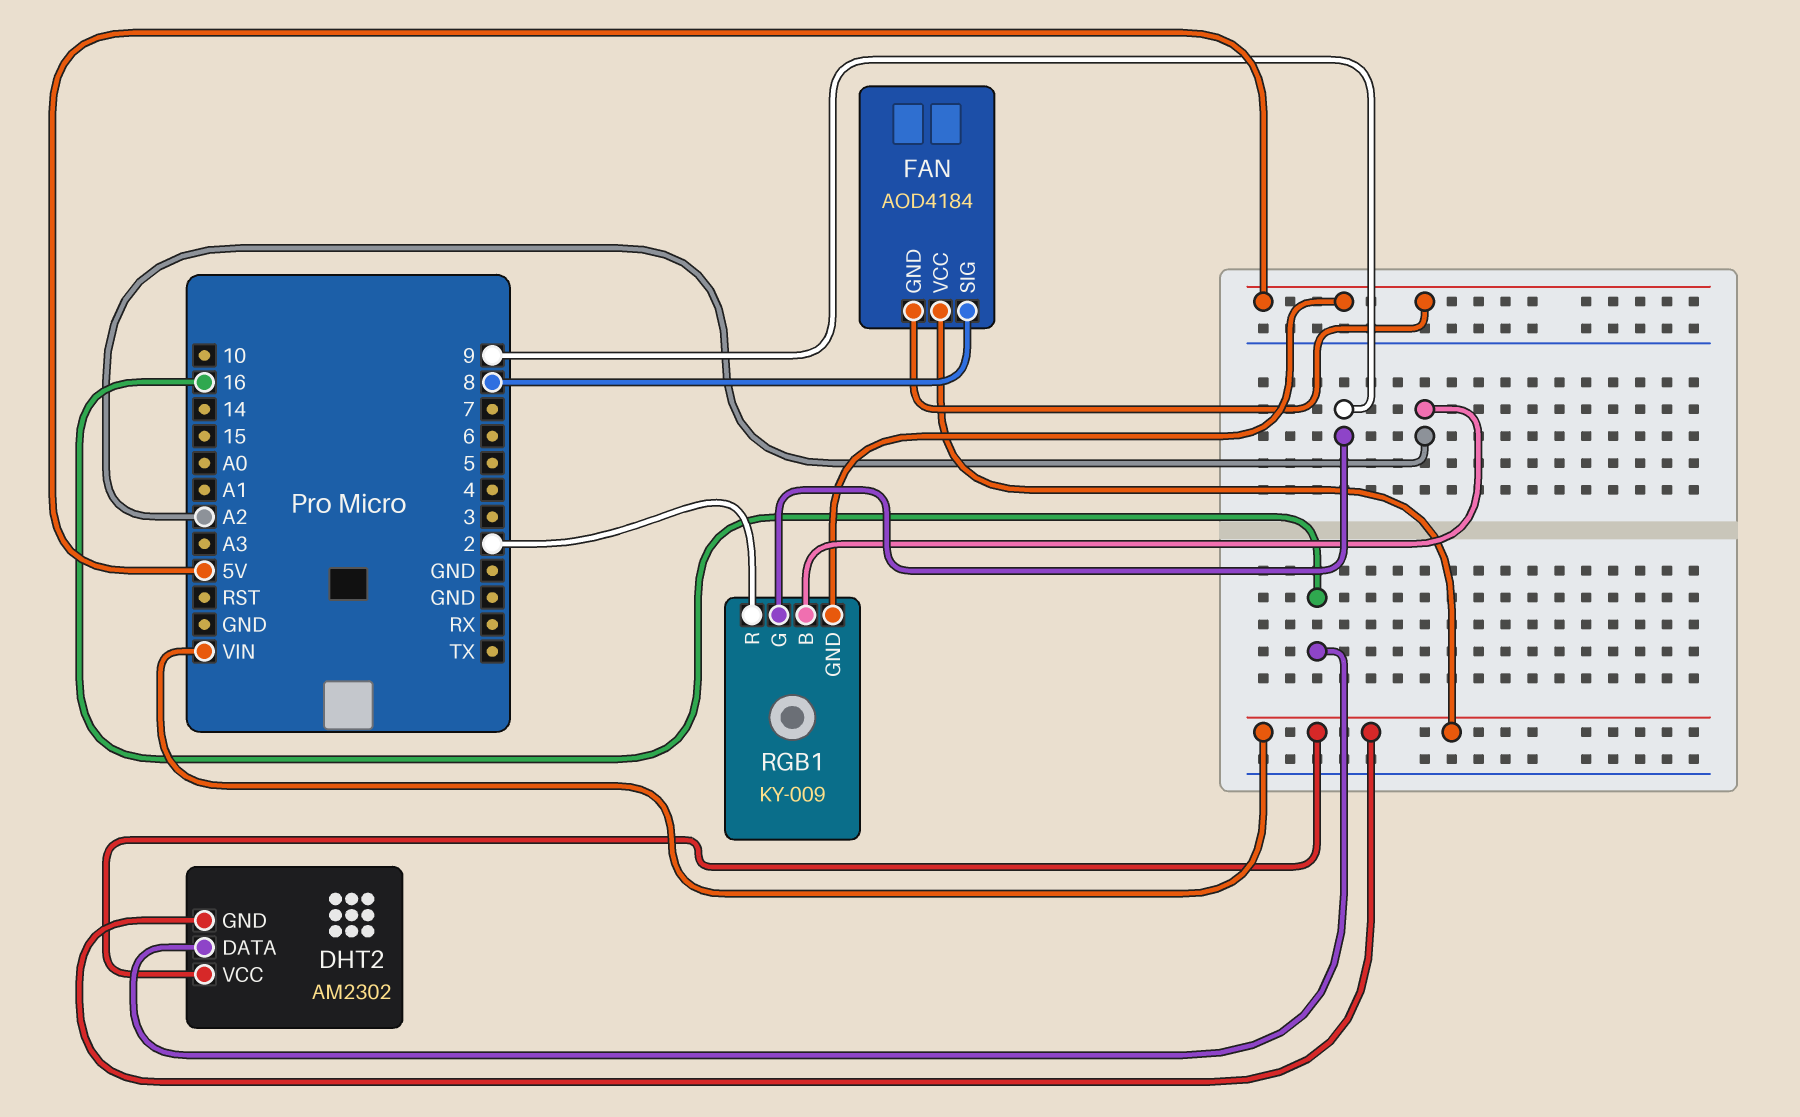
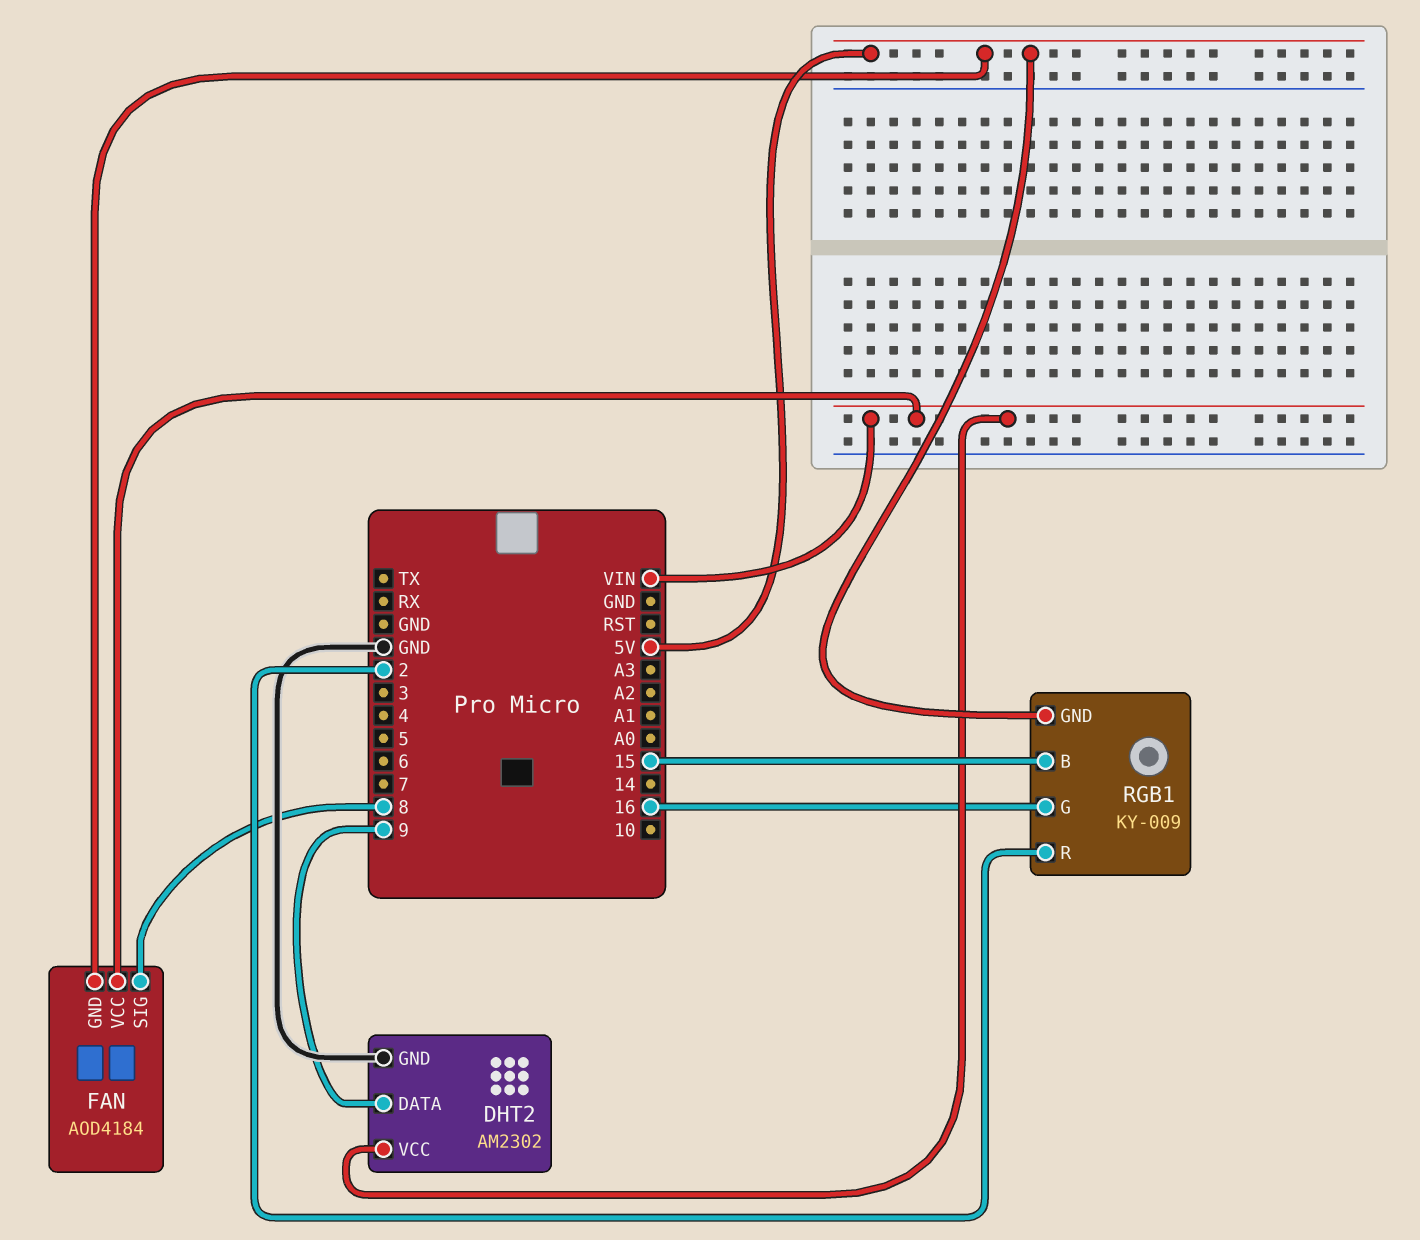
DHT2 pin DATA: 16 -> 9
DHT2 pin GND: VIN -> GND
RGB1 pin B: A2 -> 15
RGB1 pin G: 9 -> 16

